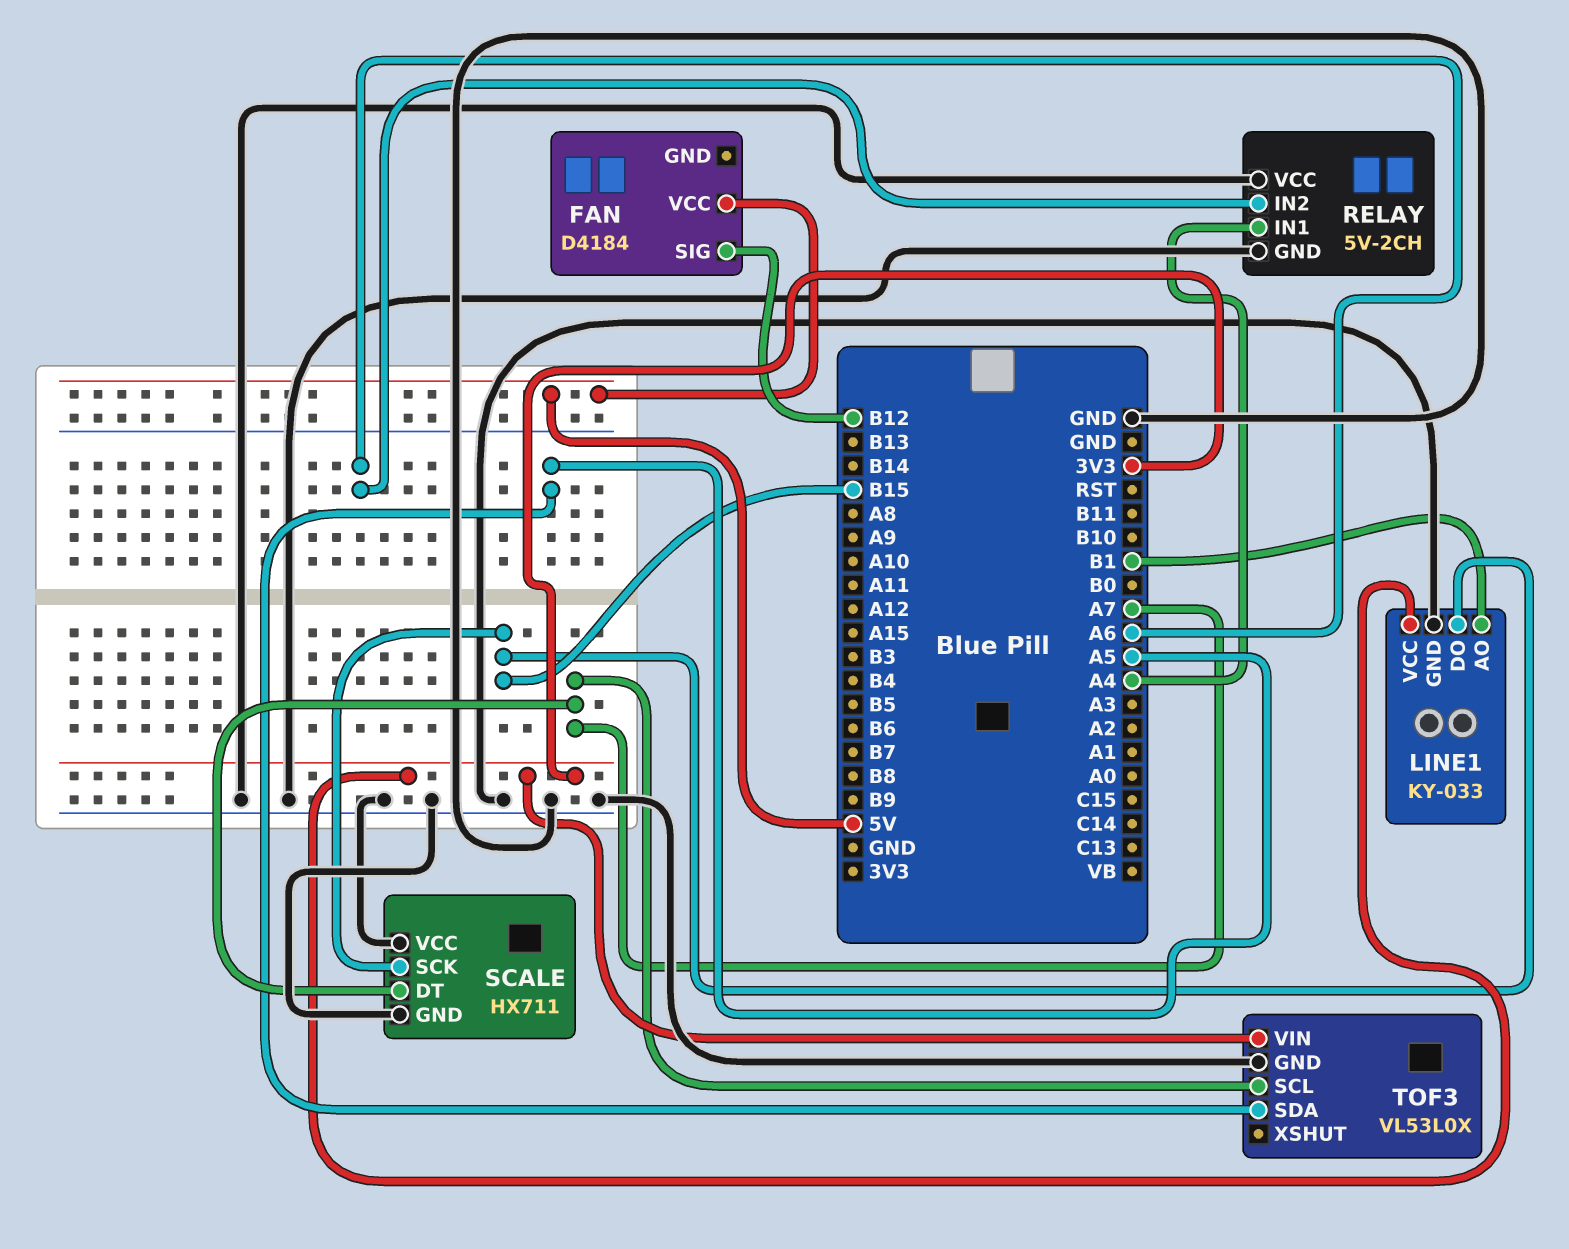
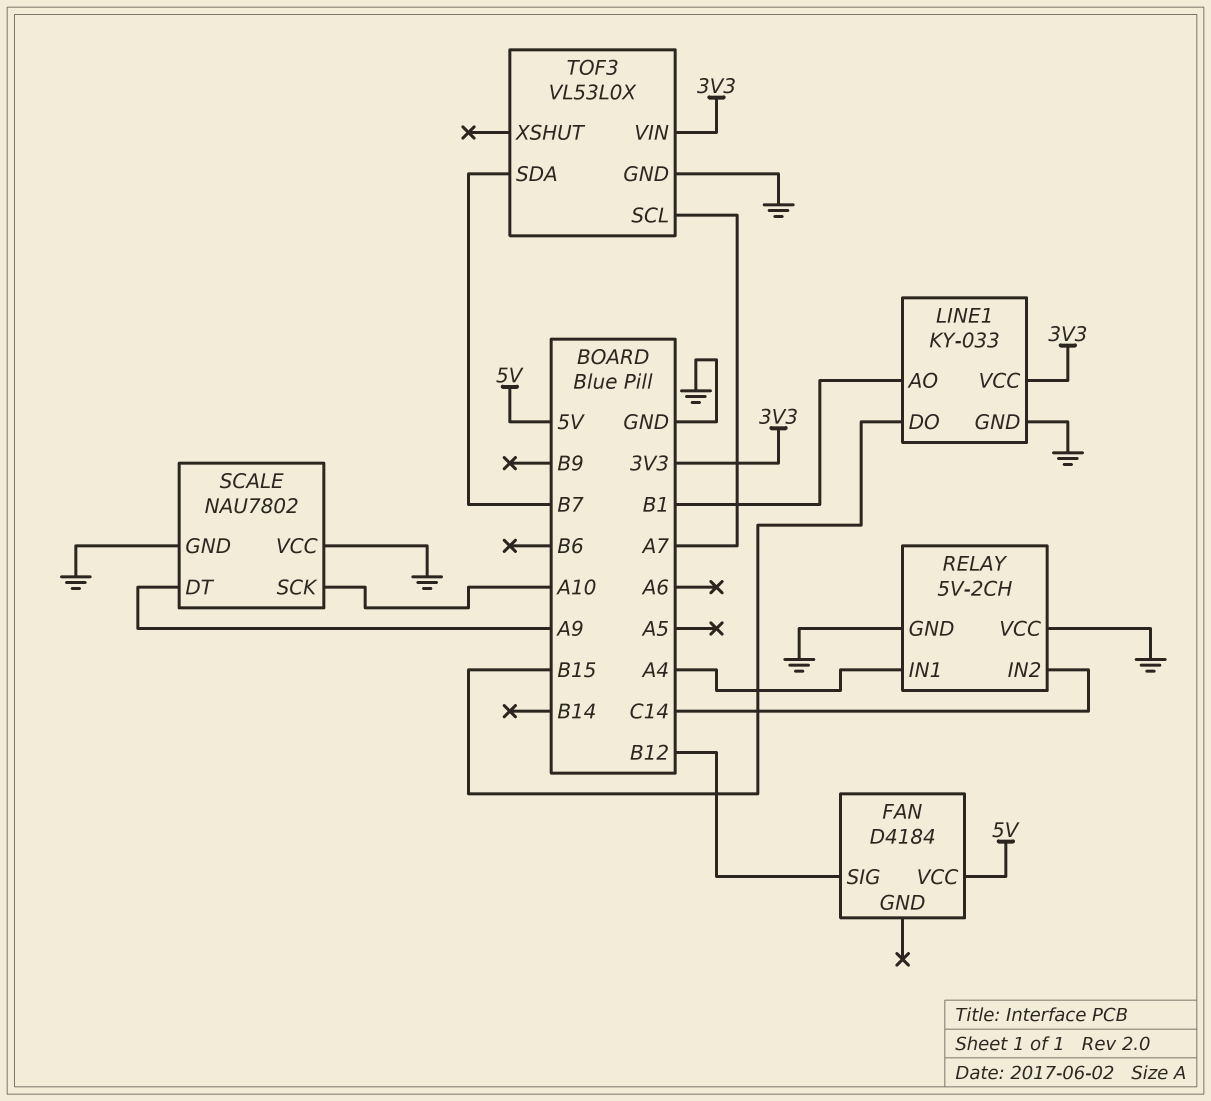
RELAY pin IN2: A6 -> C14
SCALE: HX711 -> NAU7802
SCALE pin DT: A7 -> A9
SCALE pin SCK: B15 -> A10
TOF3 pin SDA: A5 -> B7

